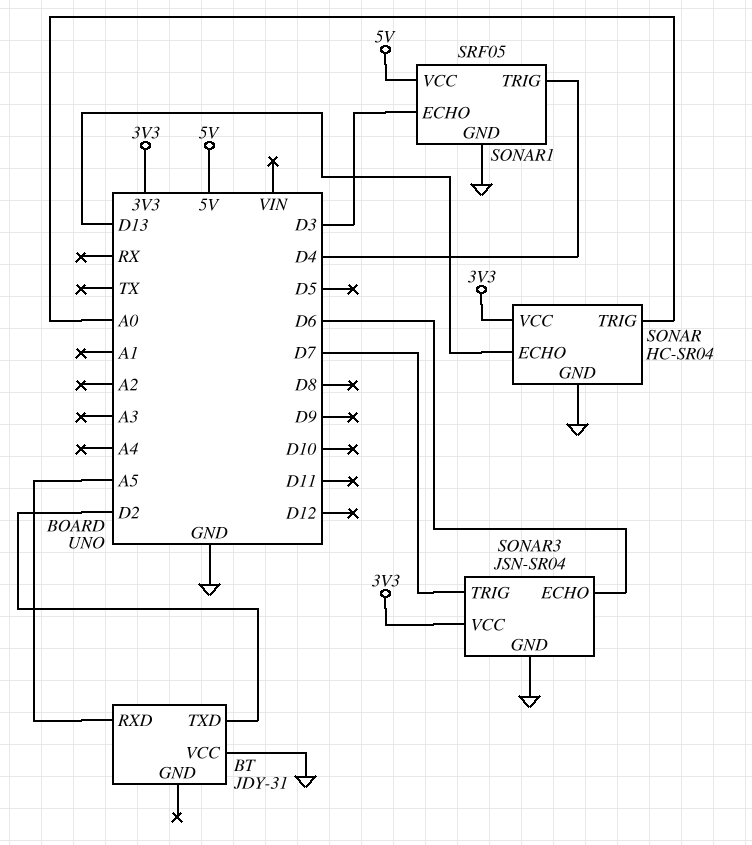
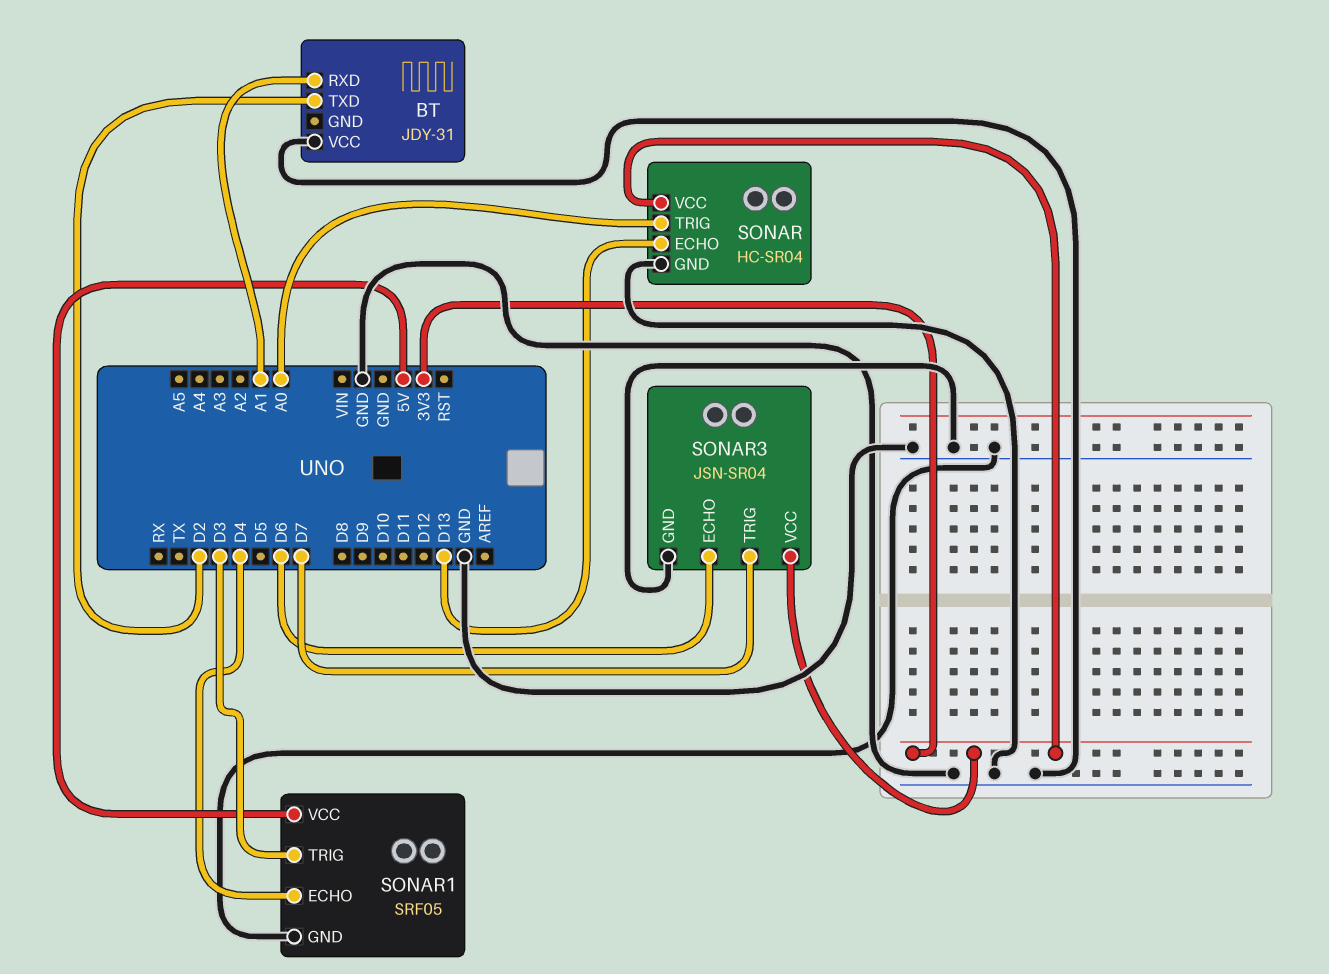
BT pin RXD: A5 -> A1
SONAR1 pin ECHO: D3 -> D4
SONAR1 pin TRIG: D4 -> D3

